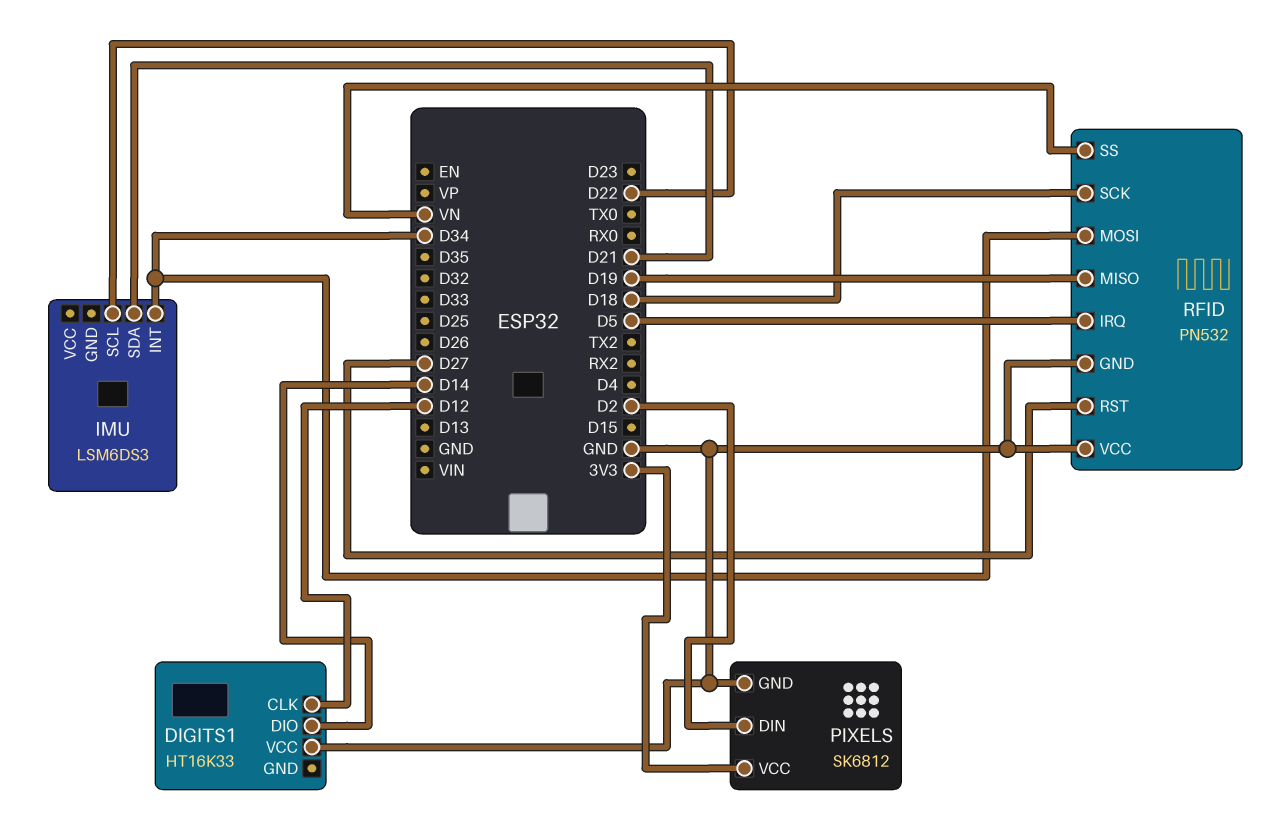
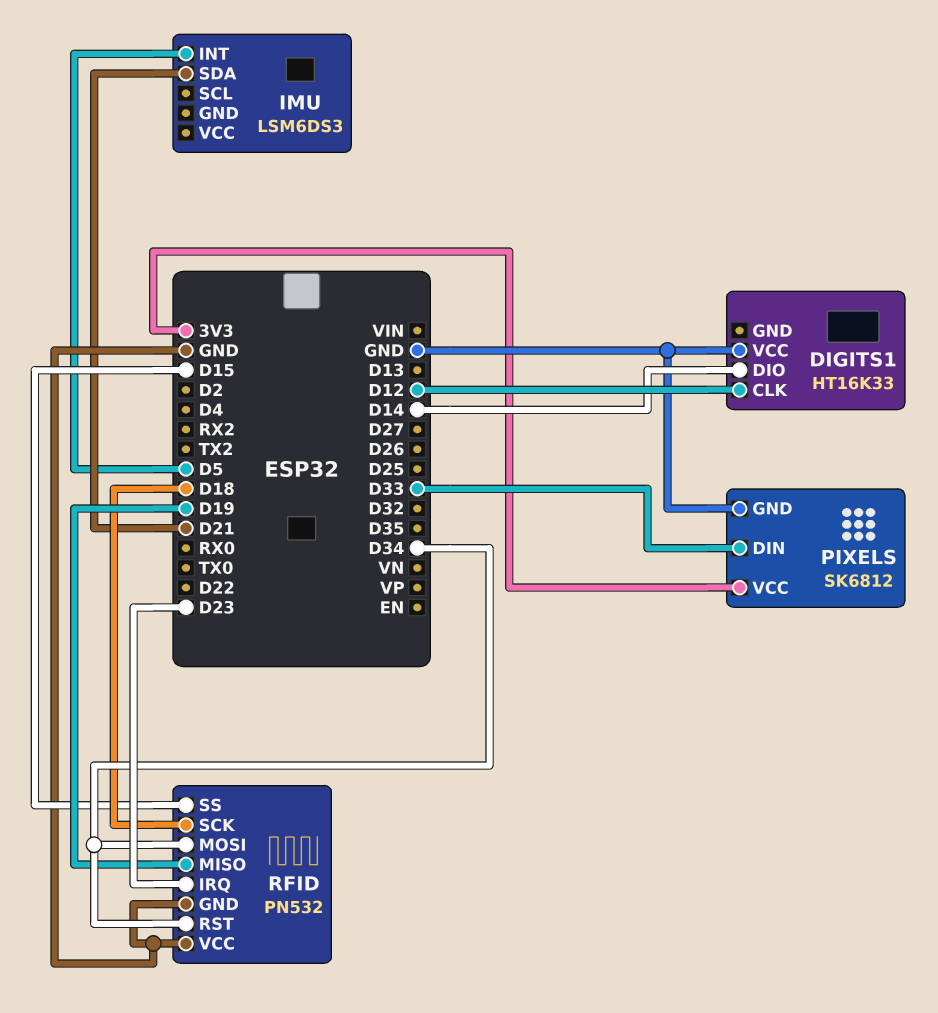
IMU pin INT: D34 -> D5
IMU pin SCL: D22 -> none
PIXELS pin DIN: D2 -> D33
RFID pin IRQ: D5 -> D23
RFID pin RST: D27 -> D34
RFID pin SS: VN -> D15

